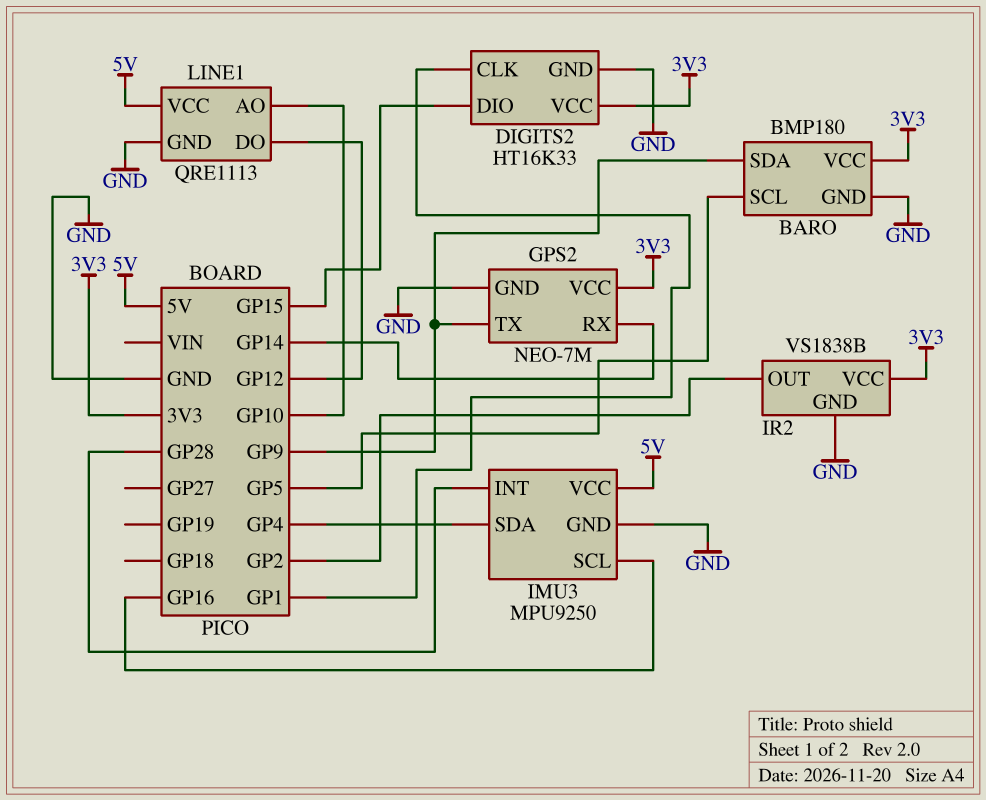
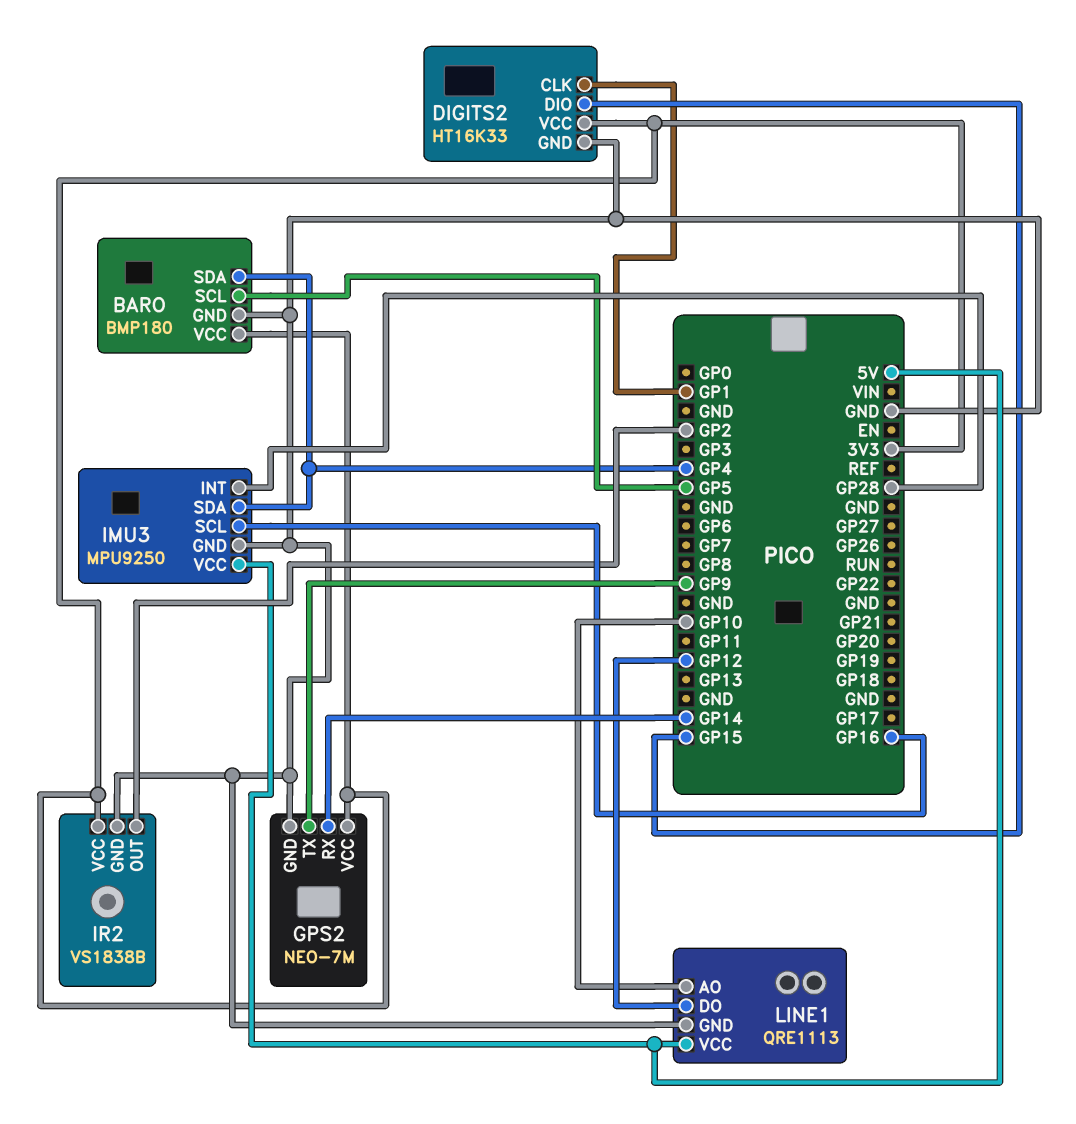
BARO pin SDA: GP9 -> GP4

